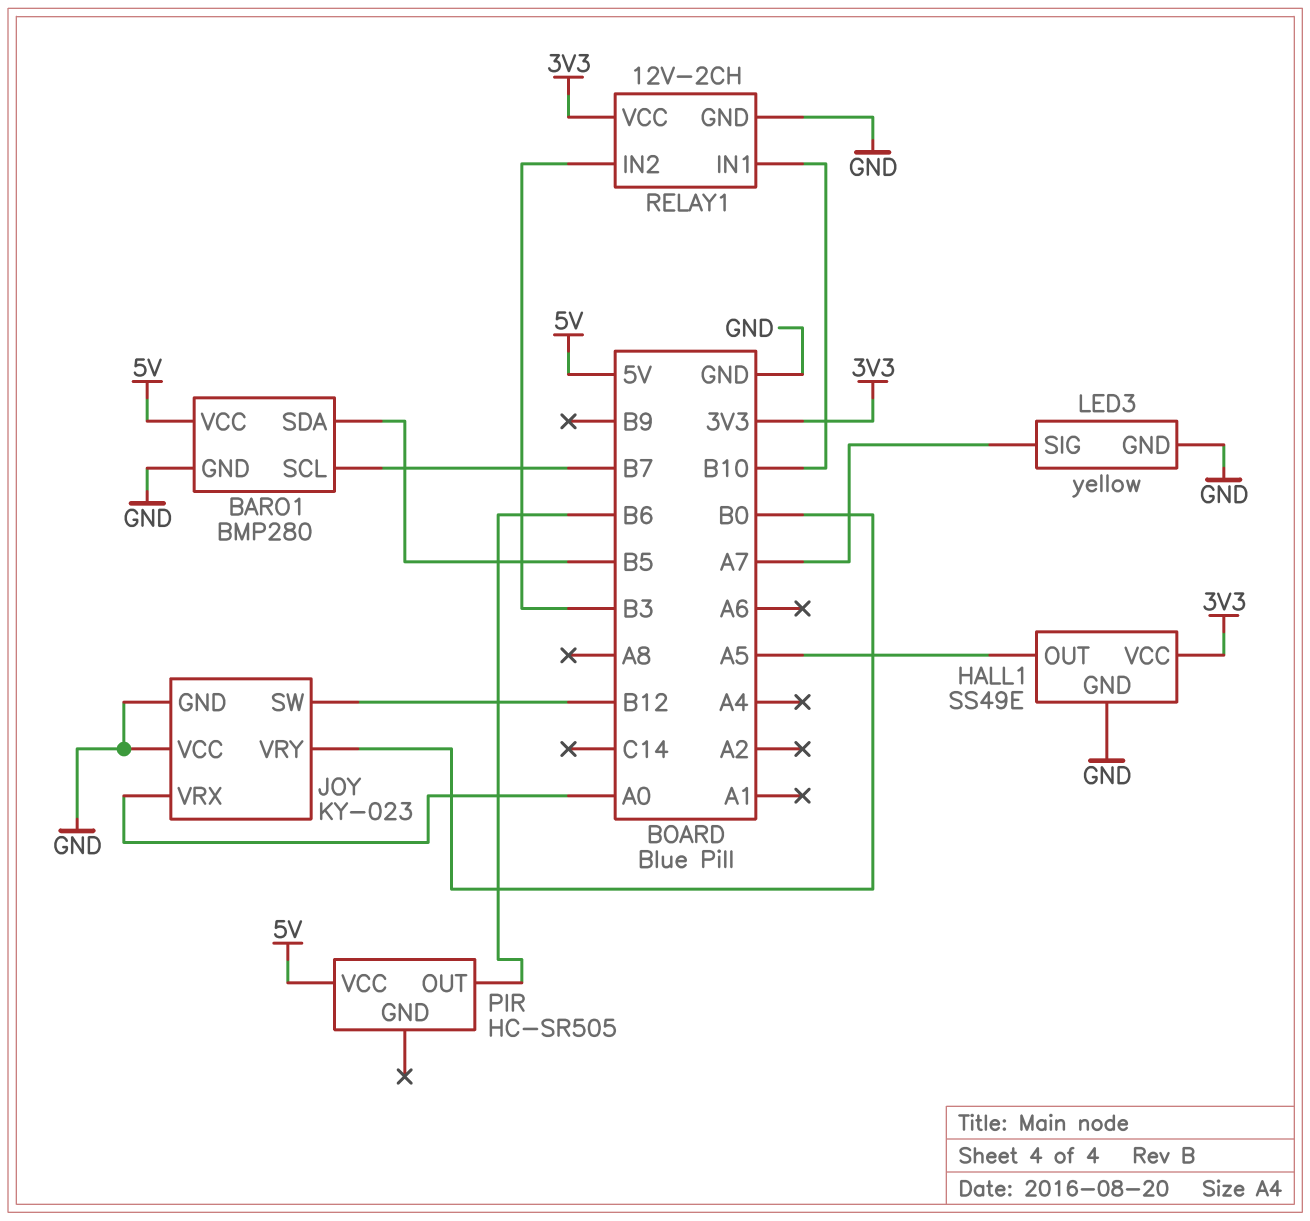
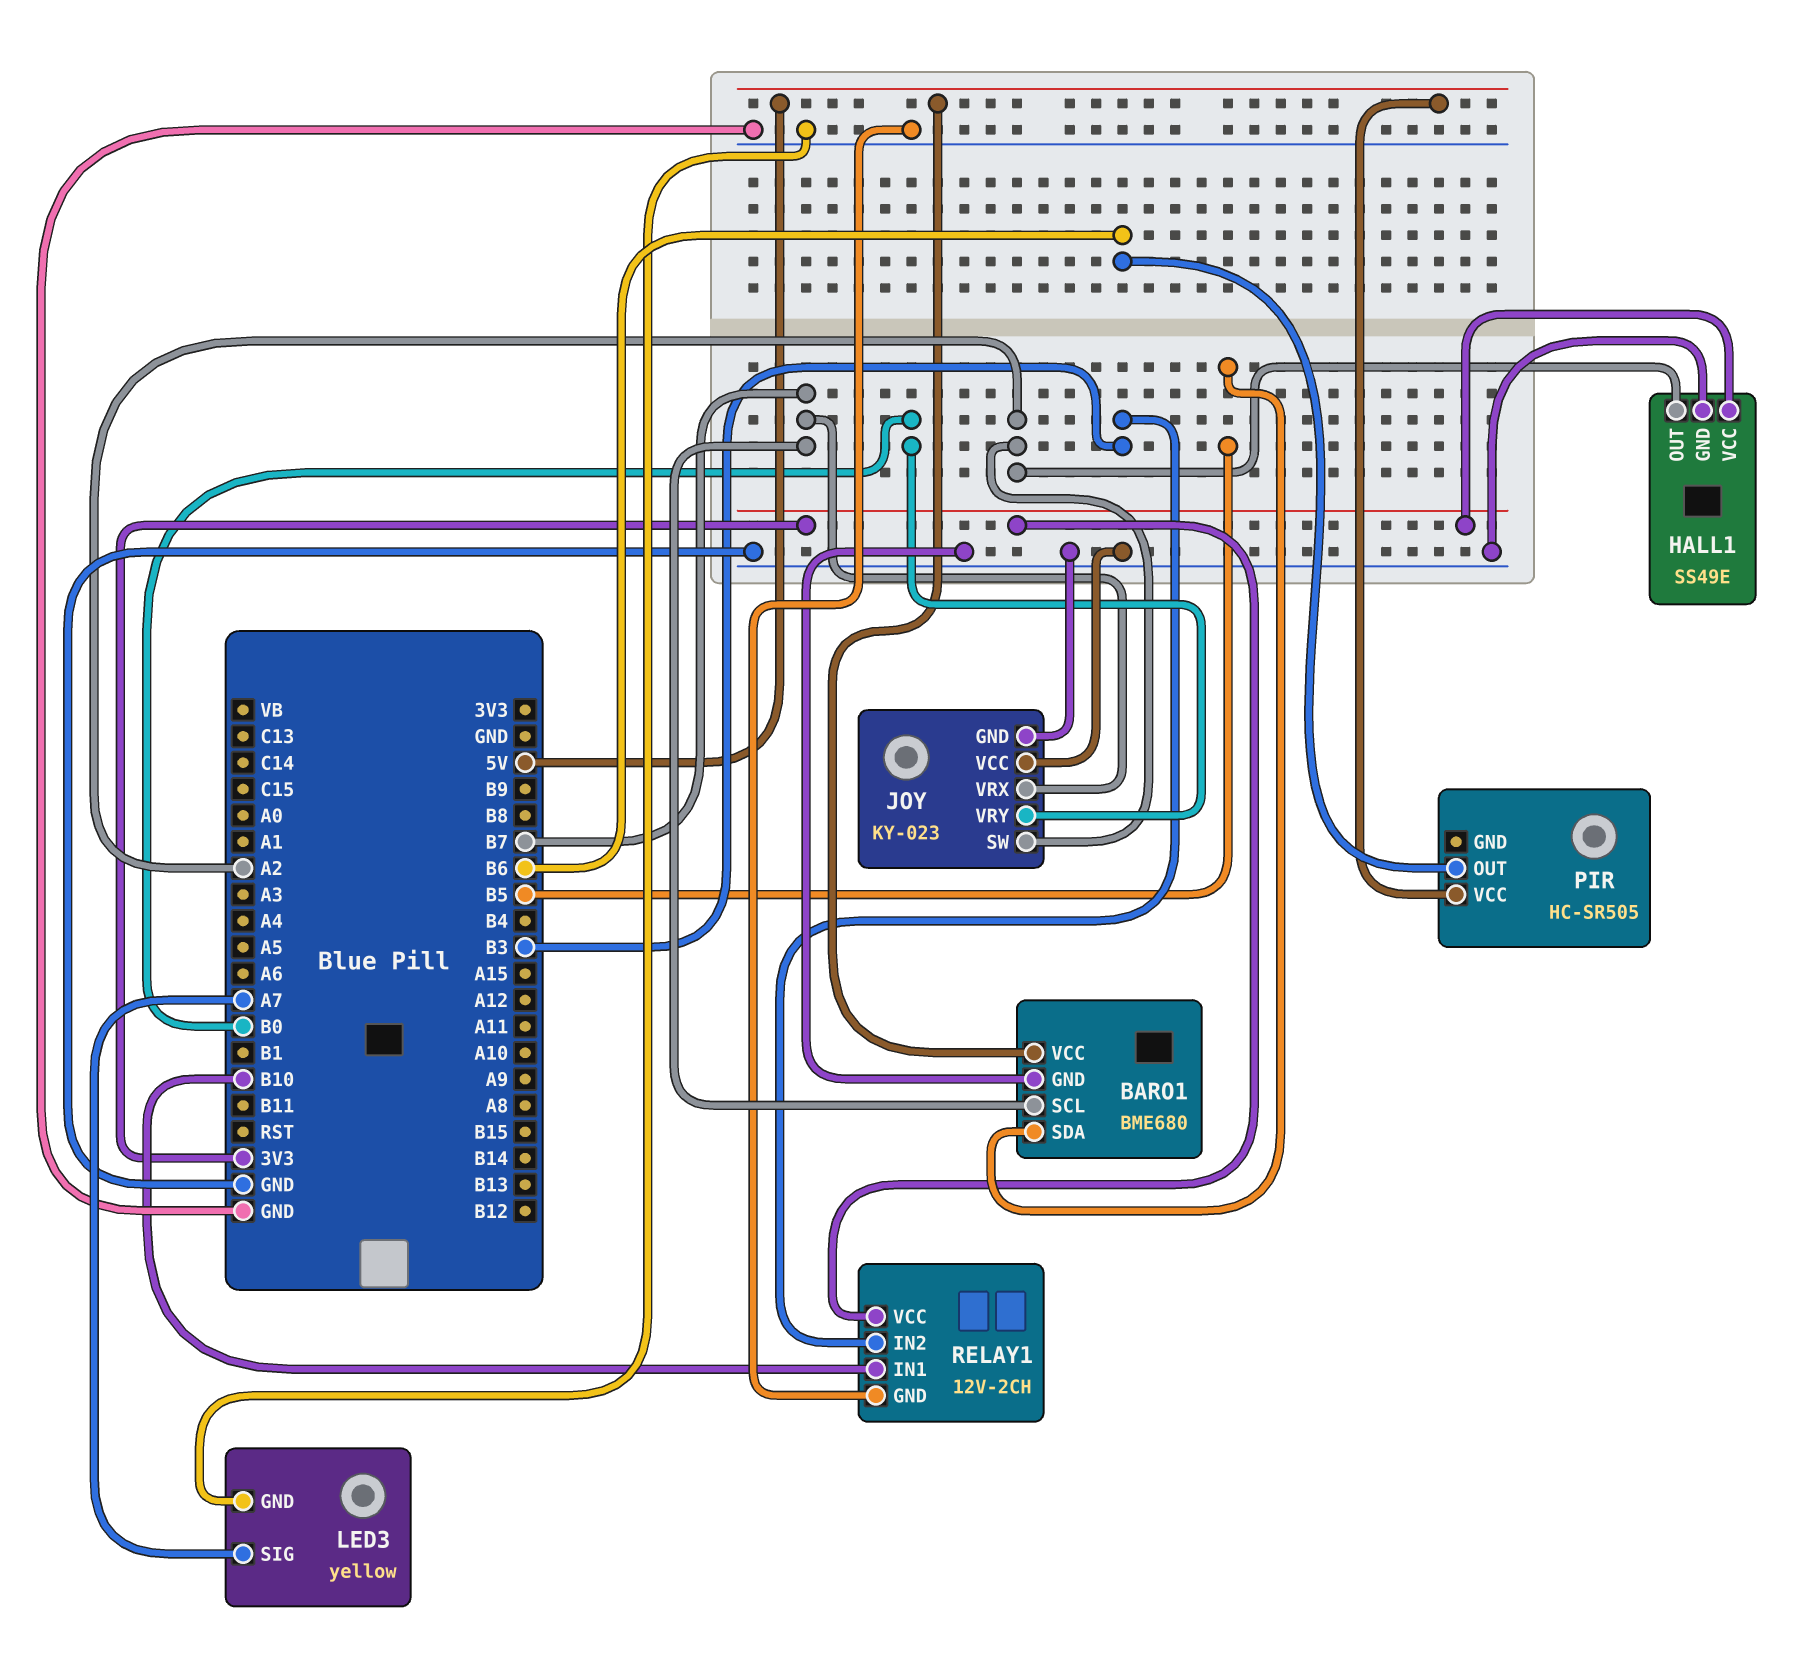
BARO1: BMP280 -> BME680
HALL1 pin OUT: A5 -> A2
JOY pin SW: B12 -> A2
JOY pin VRX: A0 -> B7

